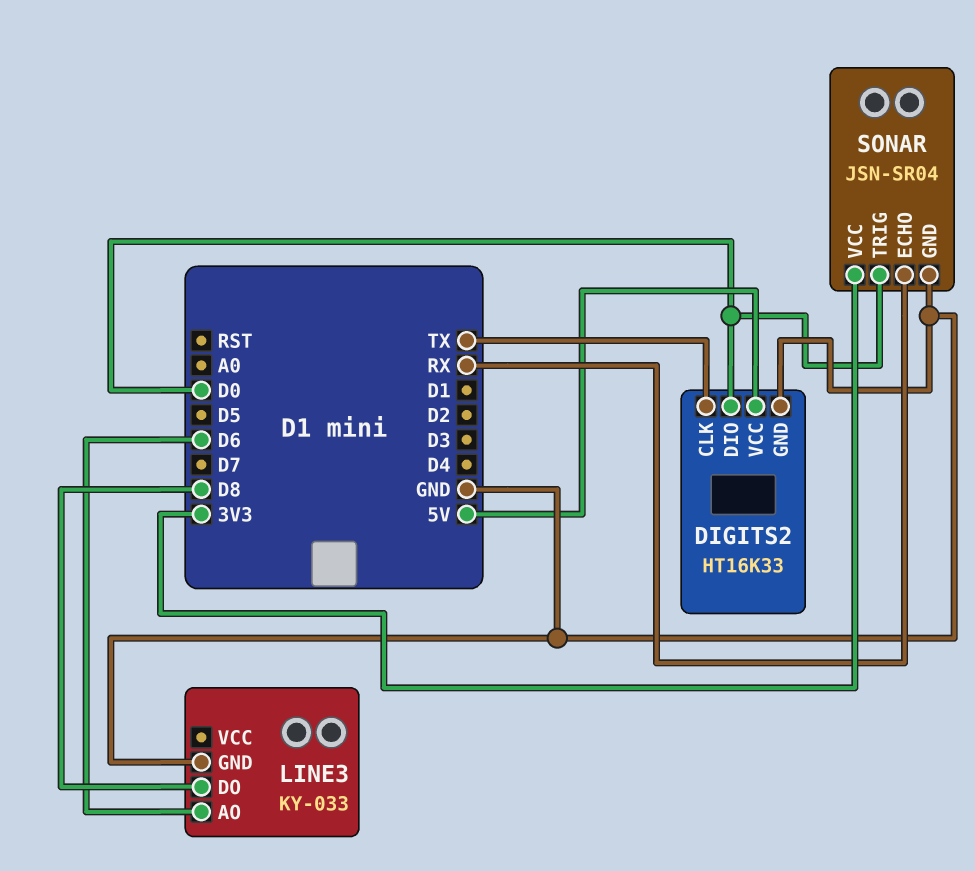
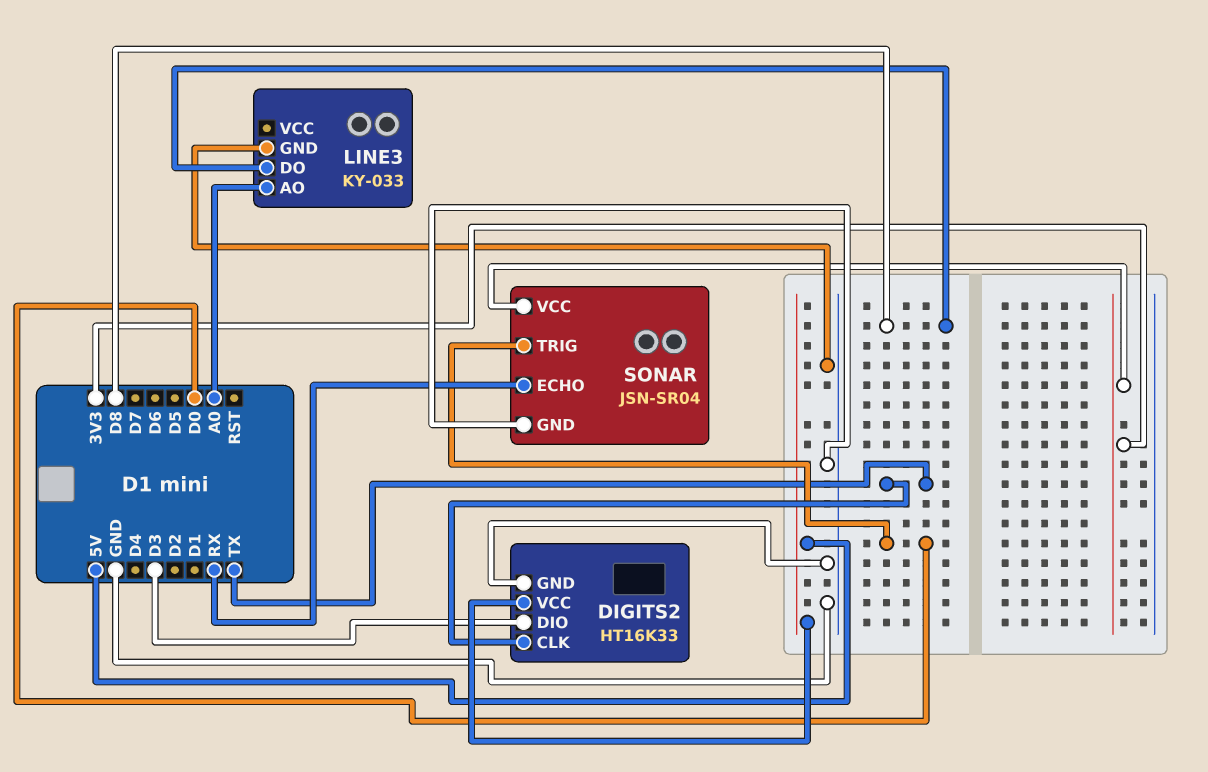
DIGITS2 pin DIO: D0 -> D3
LINE3 pin AO: D6 -> A0

